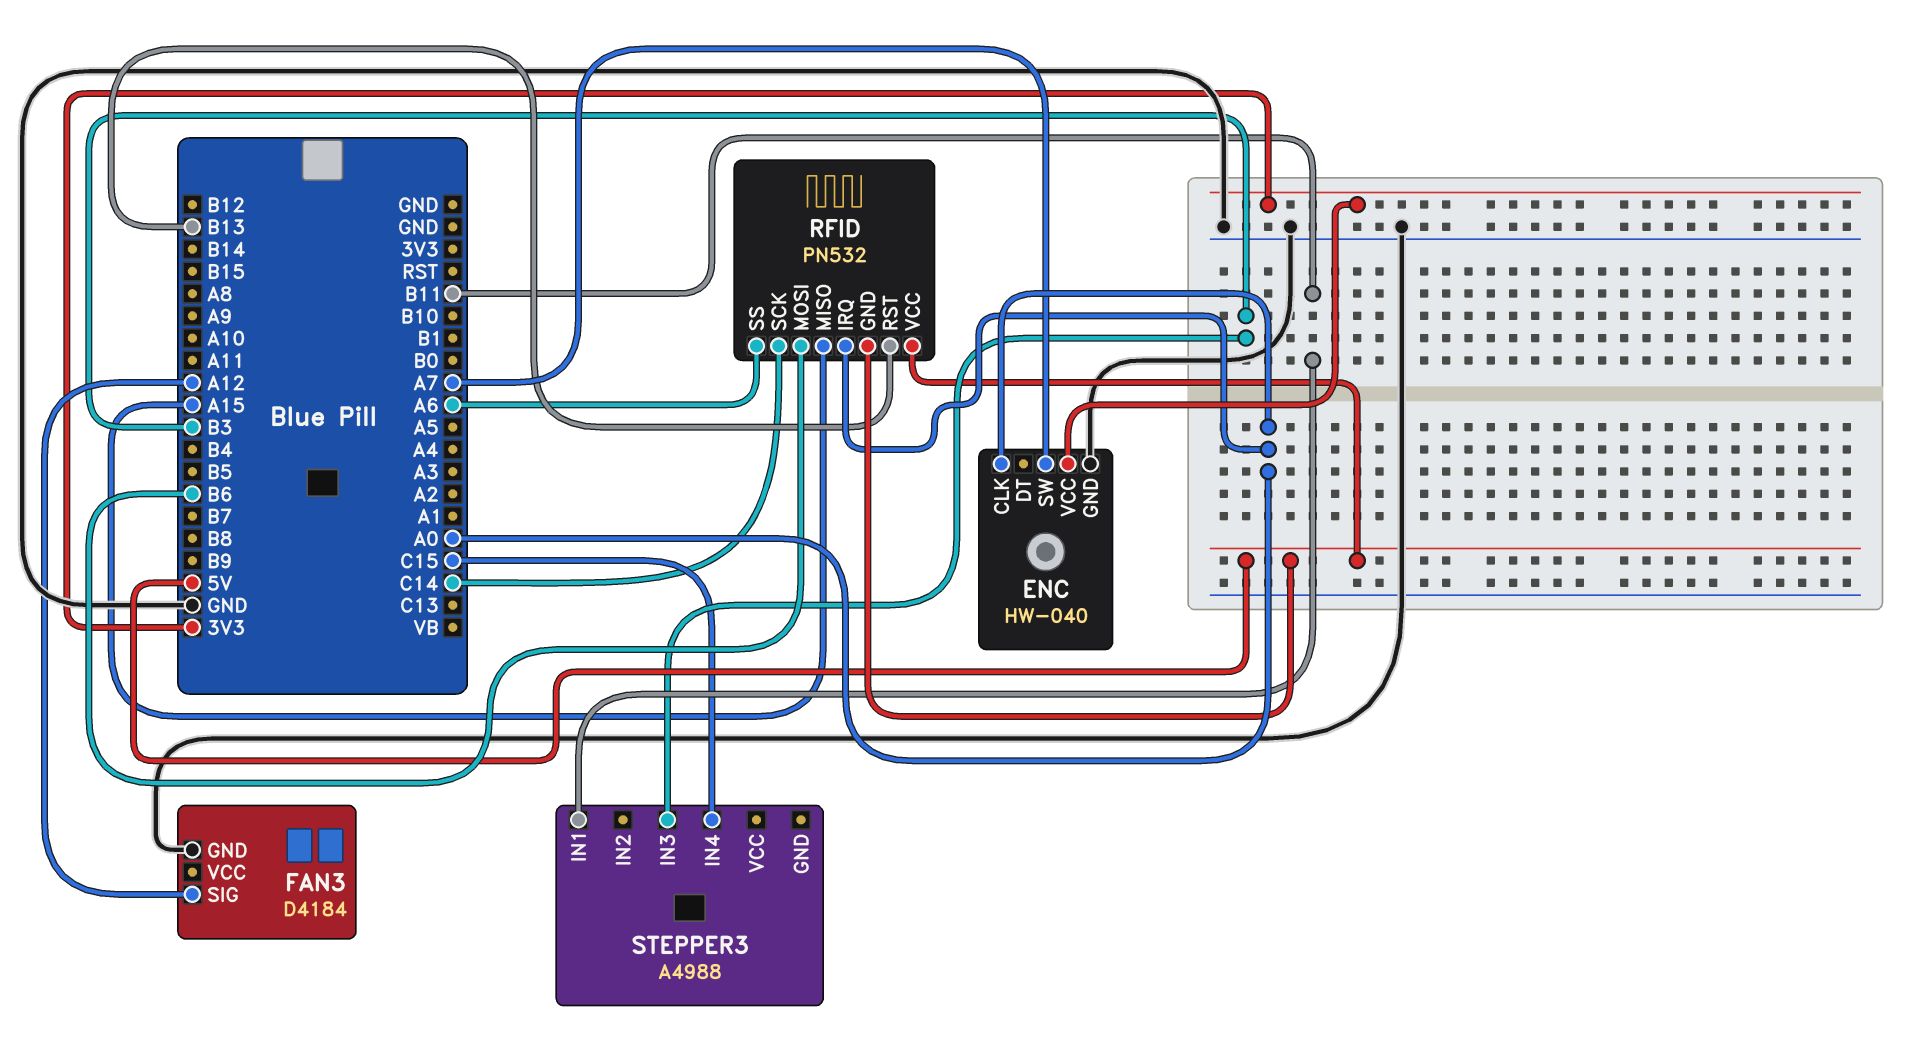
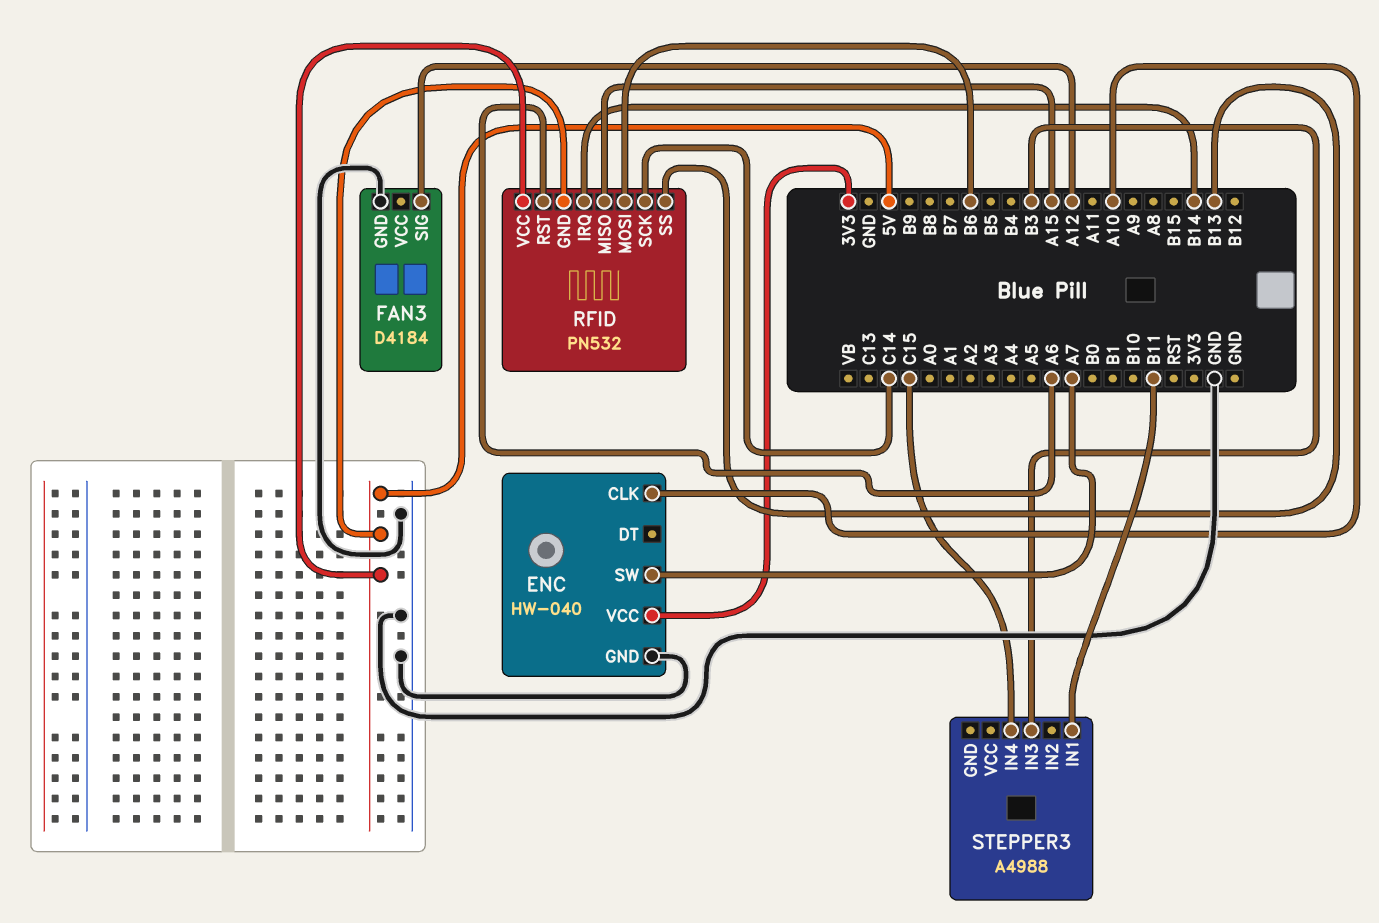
ENC pin CLK: A0 -> A10
RFID pin IRQ: A0 -> B14
RFID pin RST: B13 -> A6
RFID pin SS: A6 -> B13

